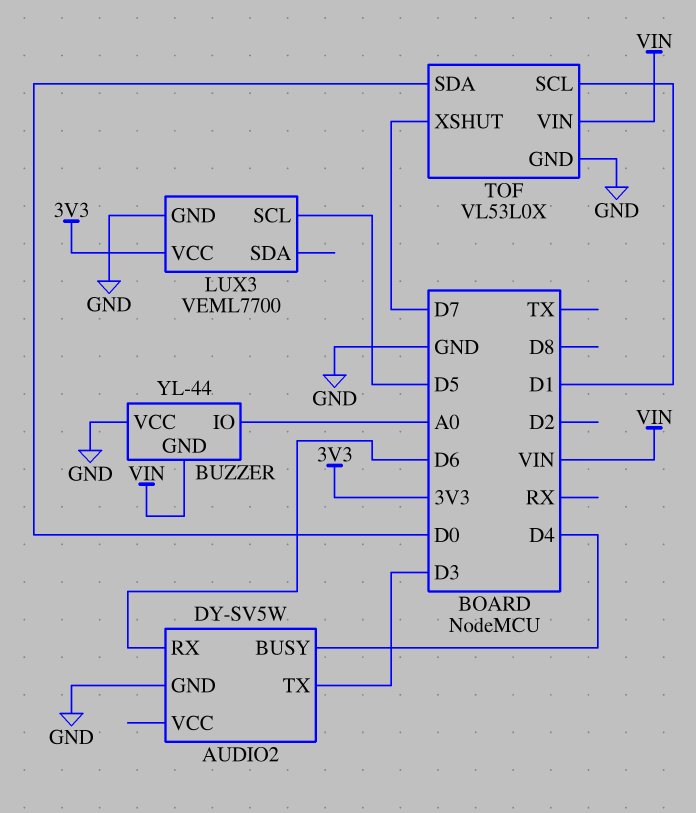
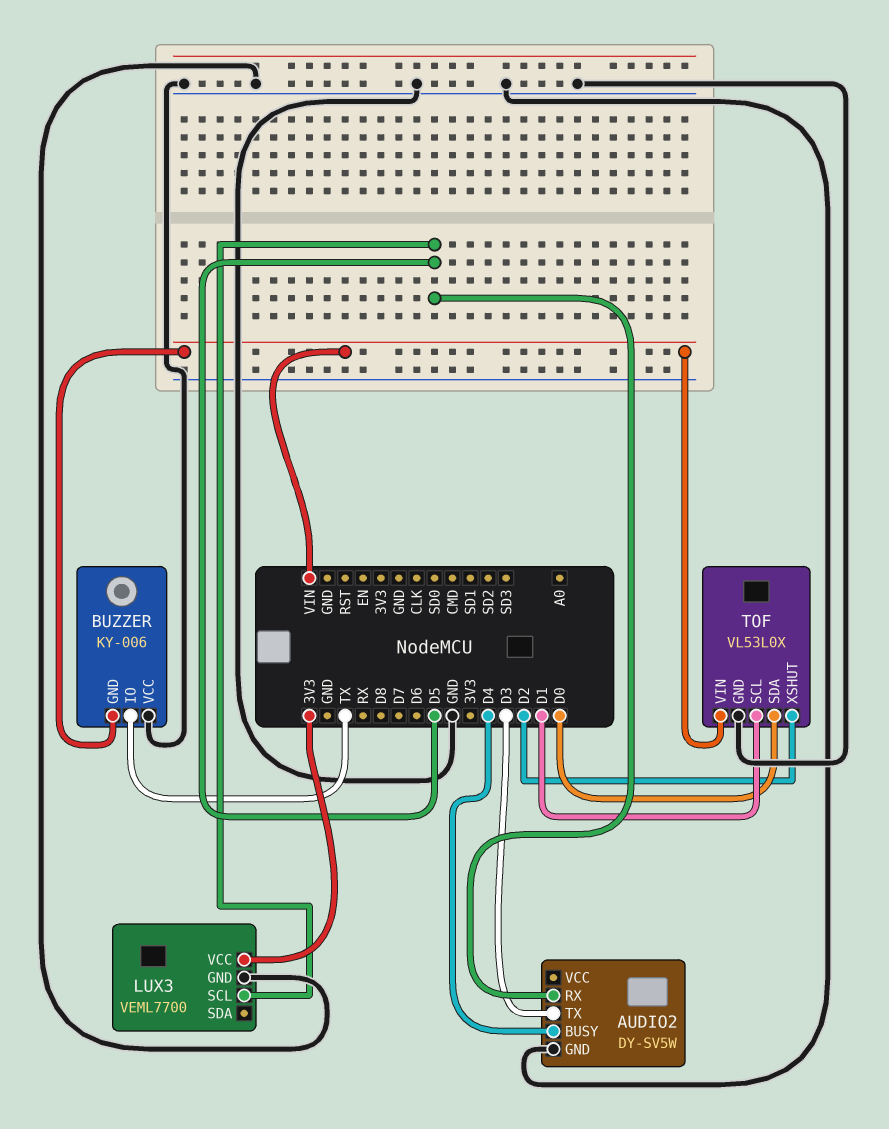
AUDIO2 pin RX: D6 -> D5
BUZZER: YL-44 -> KY-006
BUZZER pin IO: A0 -> TX
TOF pin XSHUT: D7 -> D2

